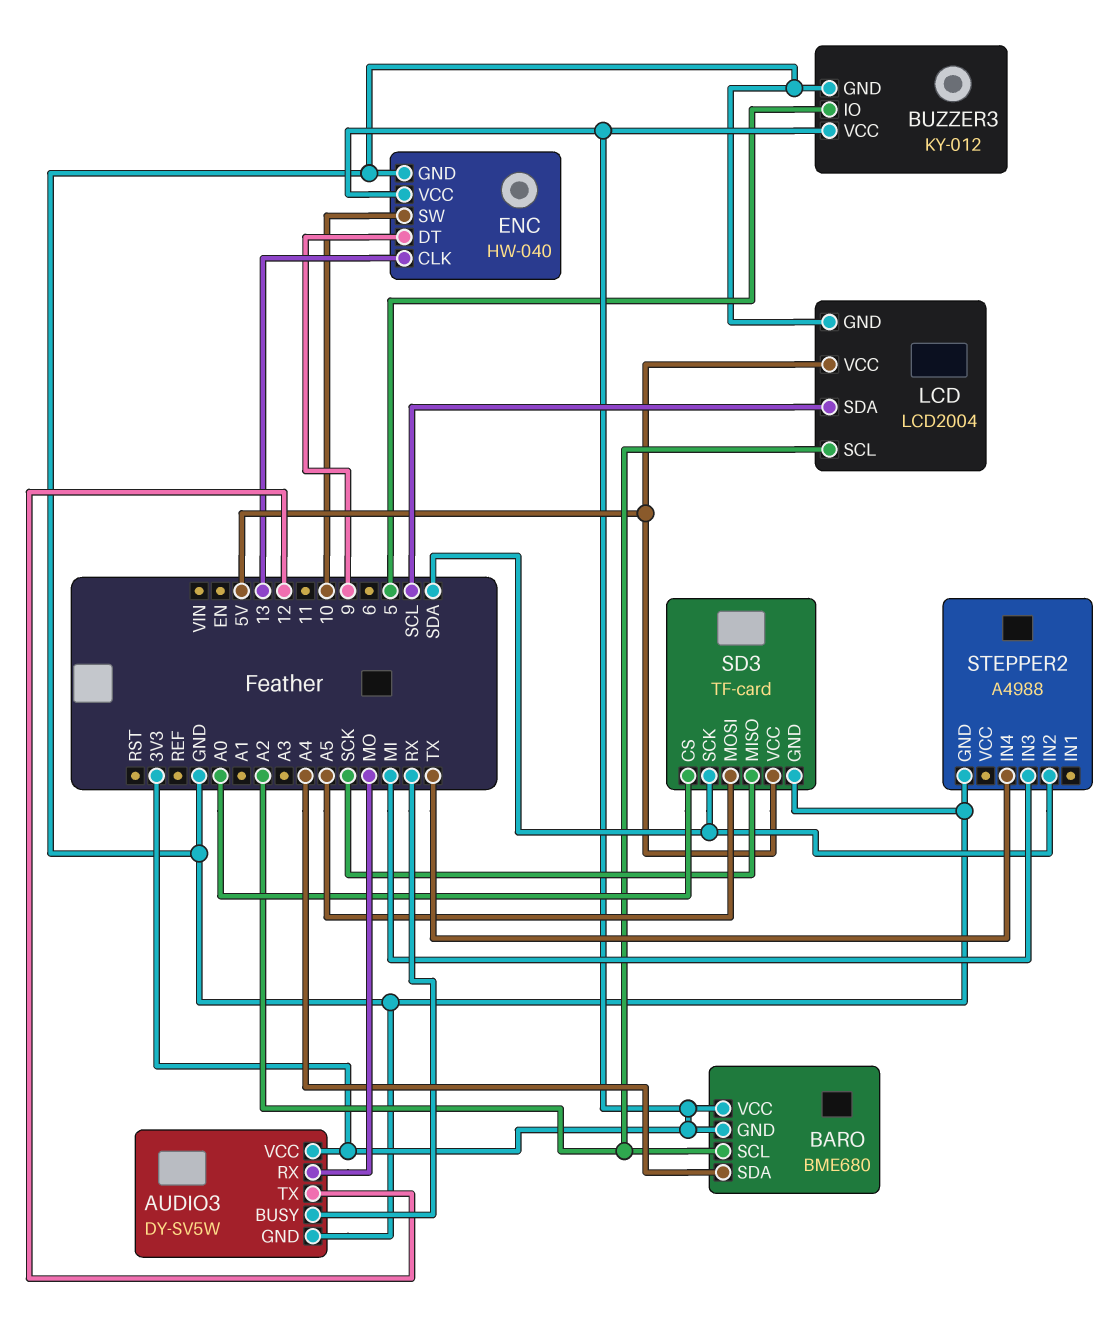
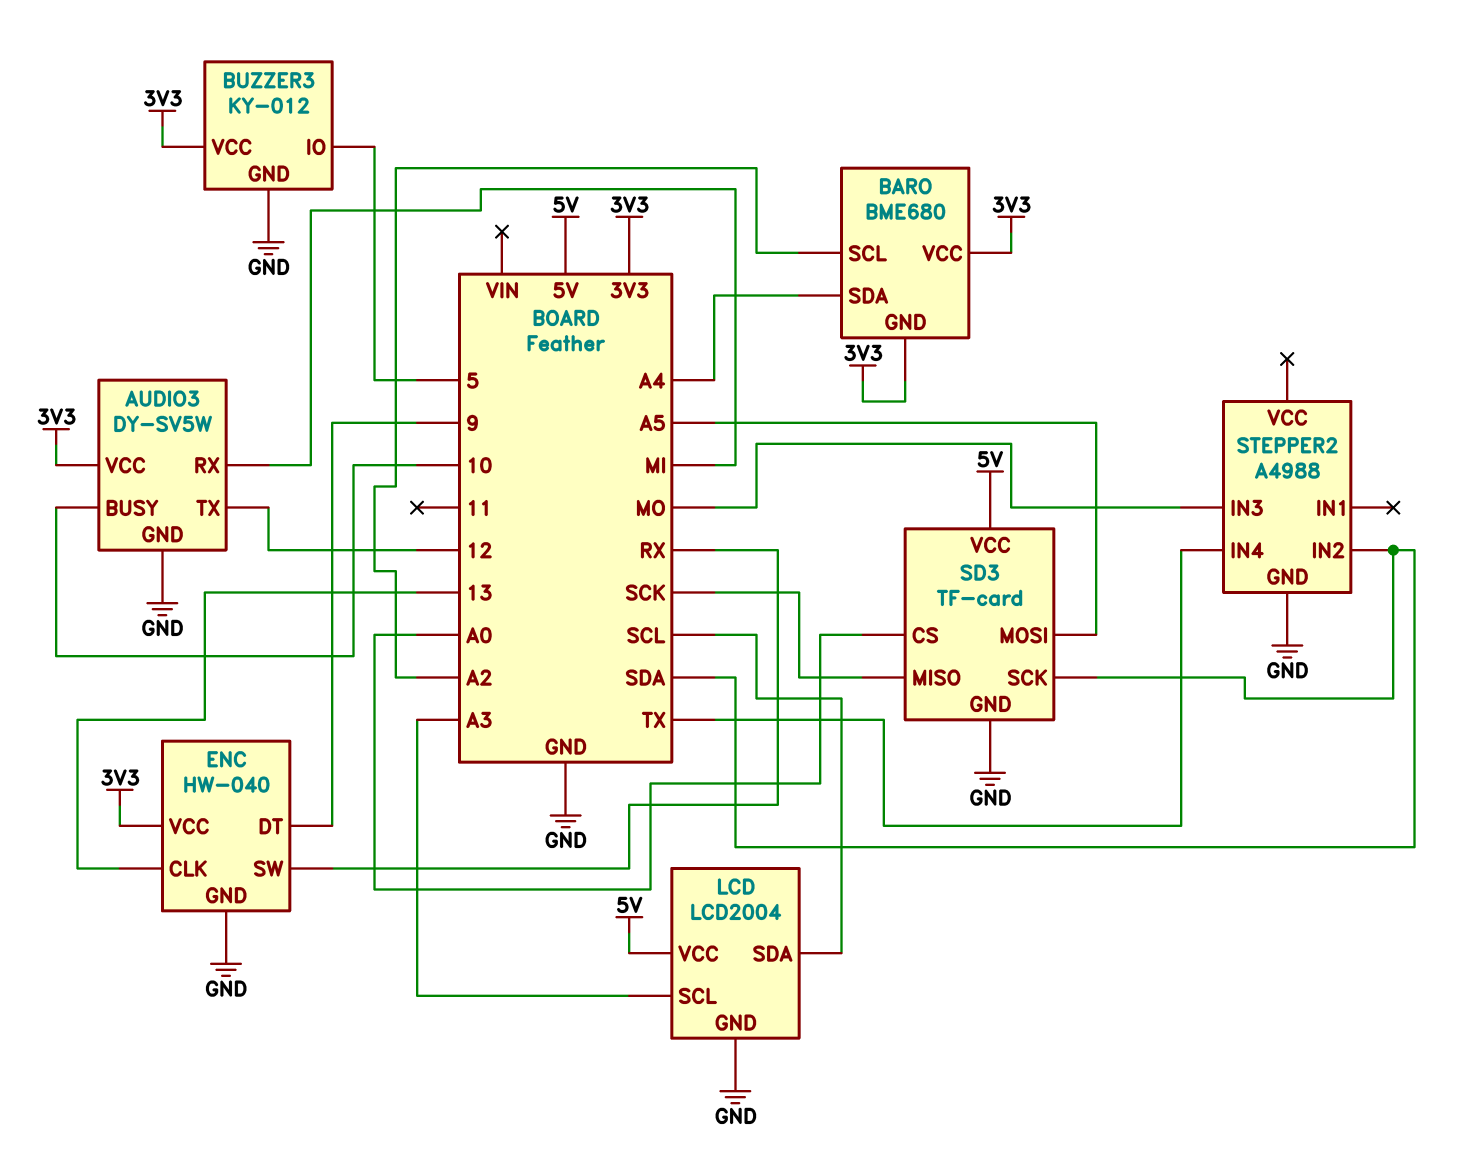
AUDIO3 pin BUSY: RX -> 10
AUDIO3 pin RX: MO -> MI
ENC pin SW: 10 -> RX
LCD pin SCL: A2 -> A3
STEPPER2 pin IN3: MI -> MO

